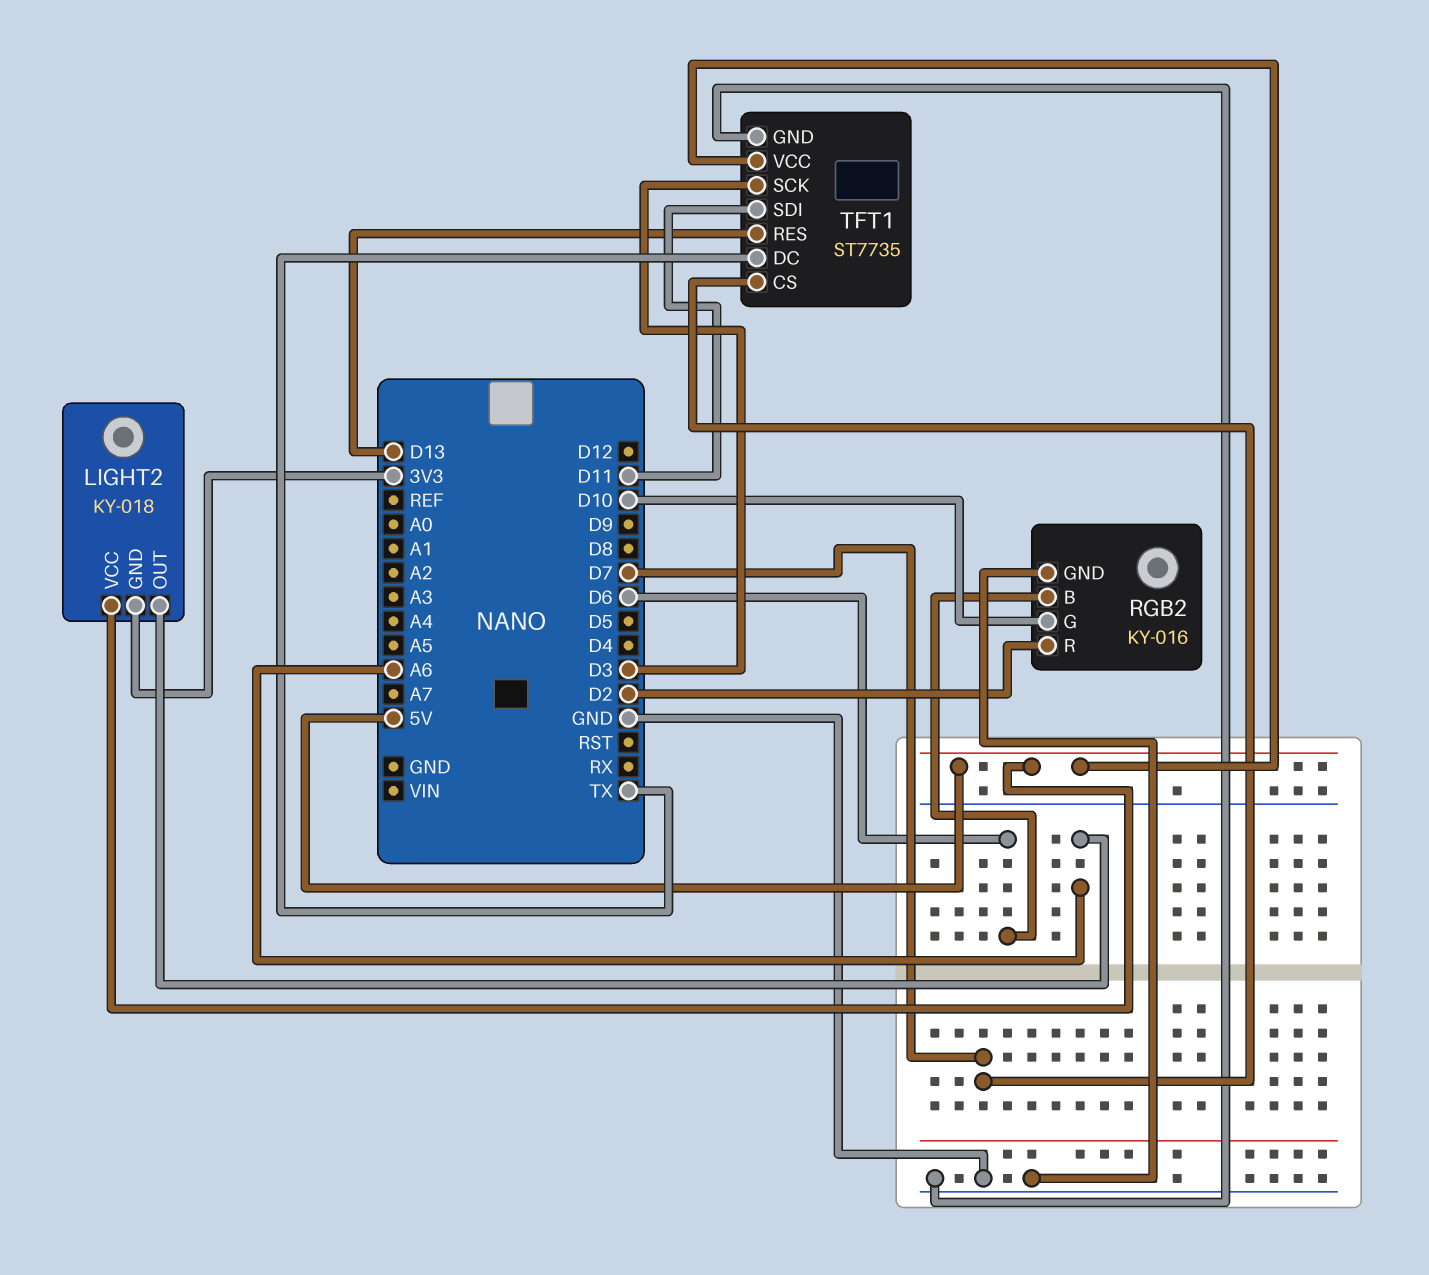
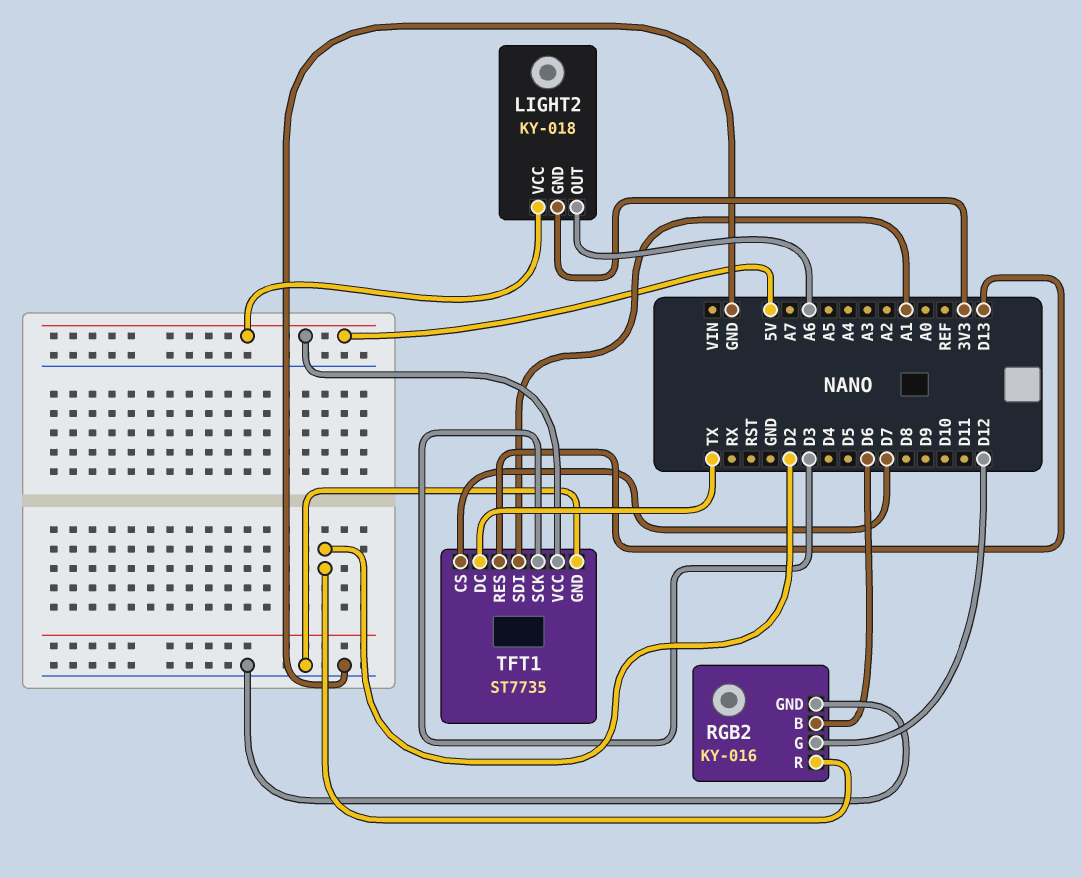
RGB2 pin G: D10 -> D12
TFT1 pin SDI: D11 -> A1

